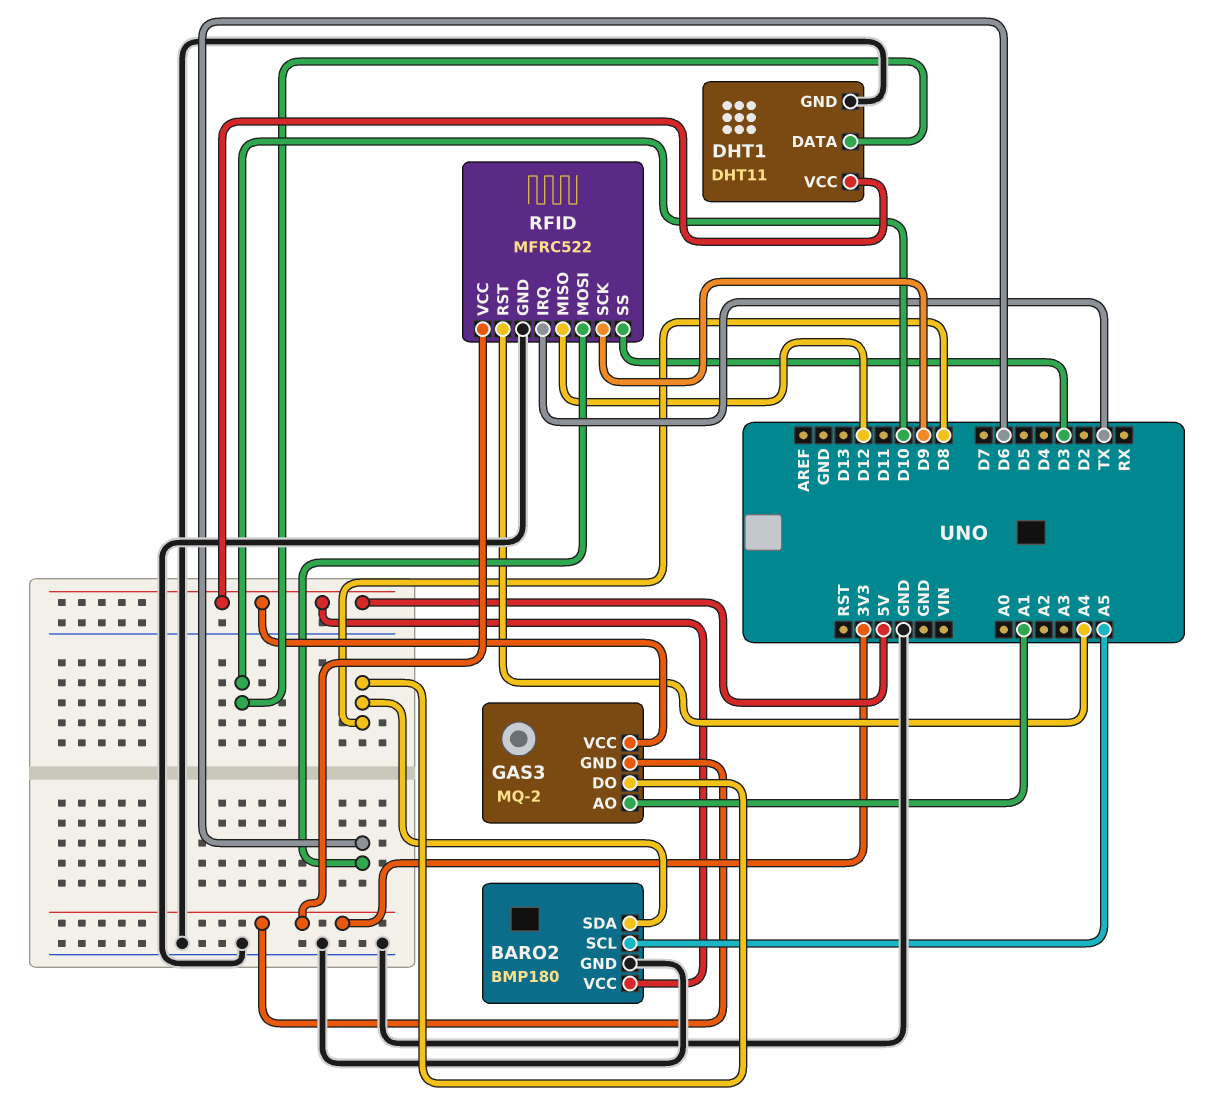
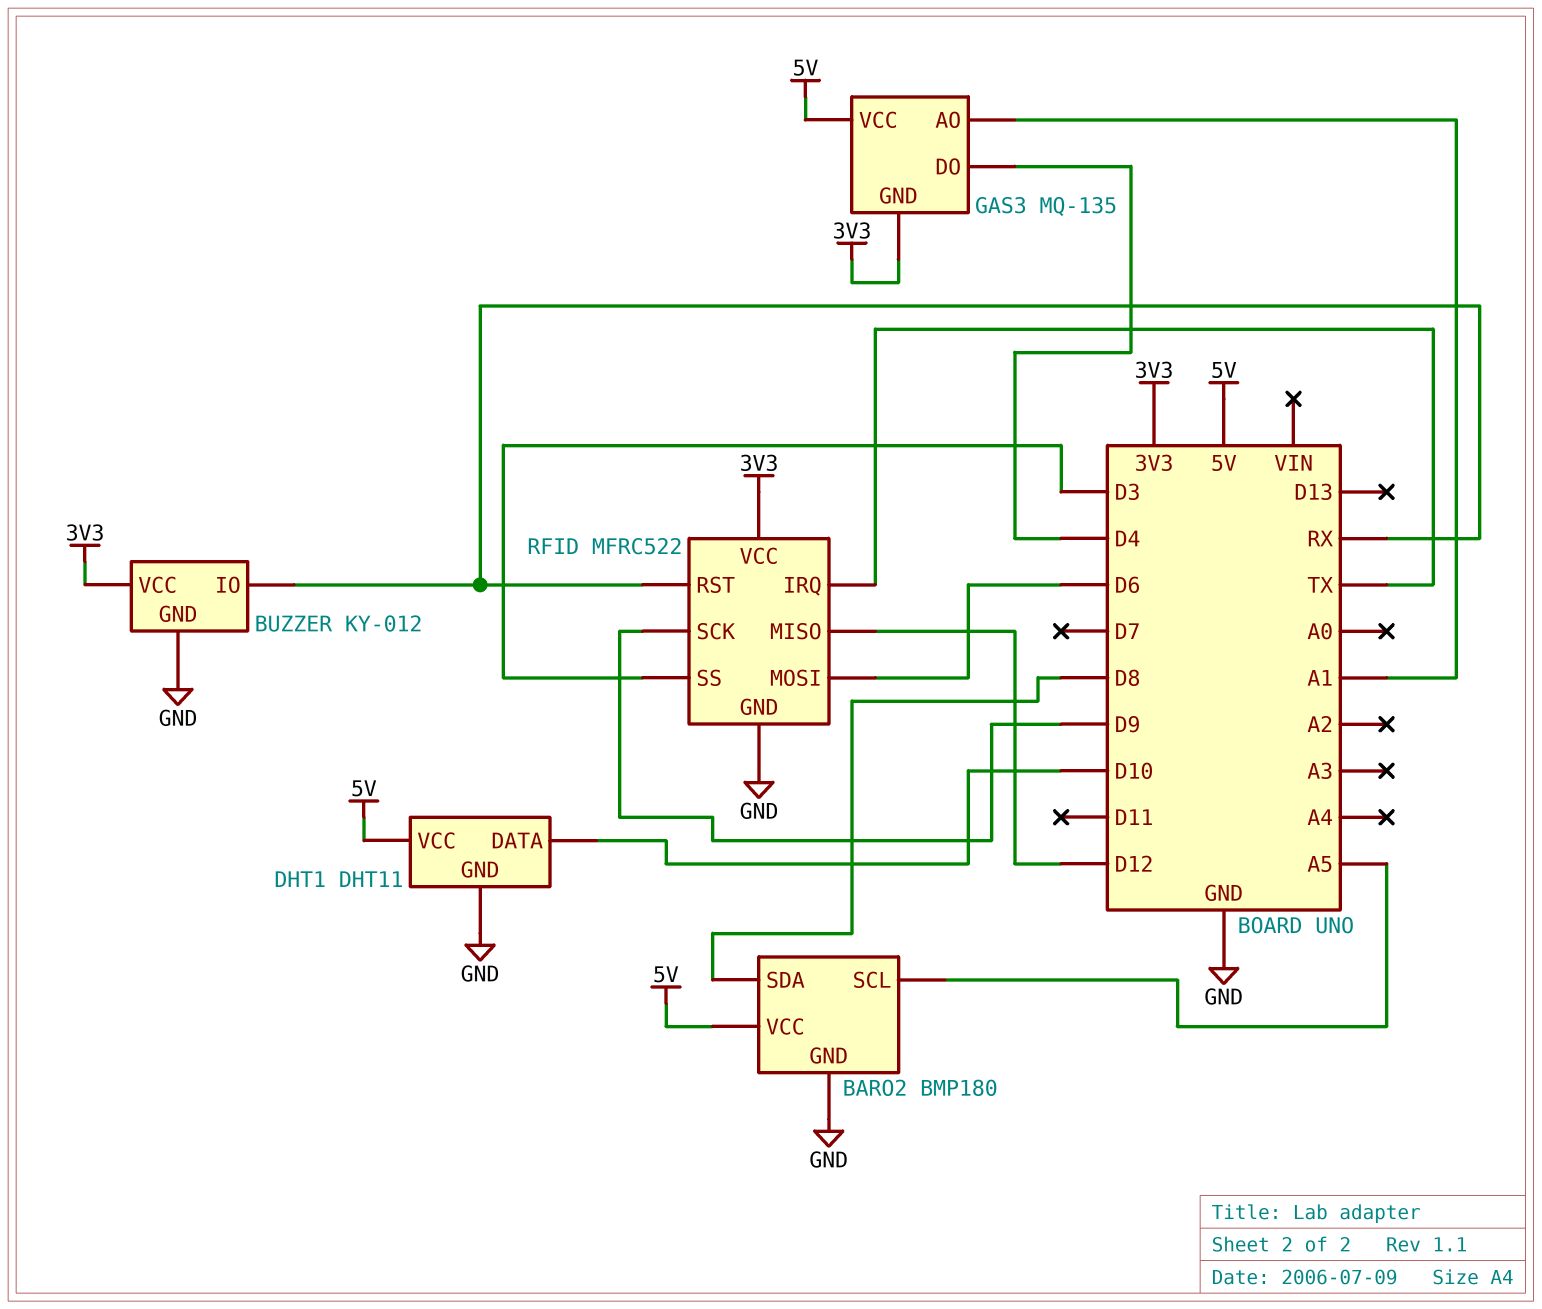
BUZZER: none -> KY-012
BUZZER pin GND: none -> GND
BUZZER pin IO: none -> RX
BUZZER pin VCC: none -> 3V3
GAS3: MQ-2 -> MQ-135
GAS3 pin DO: D8 -> D4
RFID pin RST: A4 -> RX

